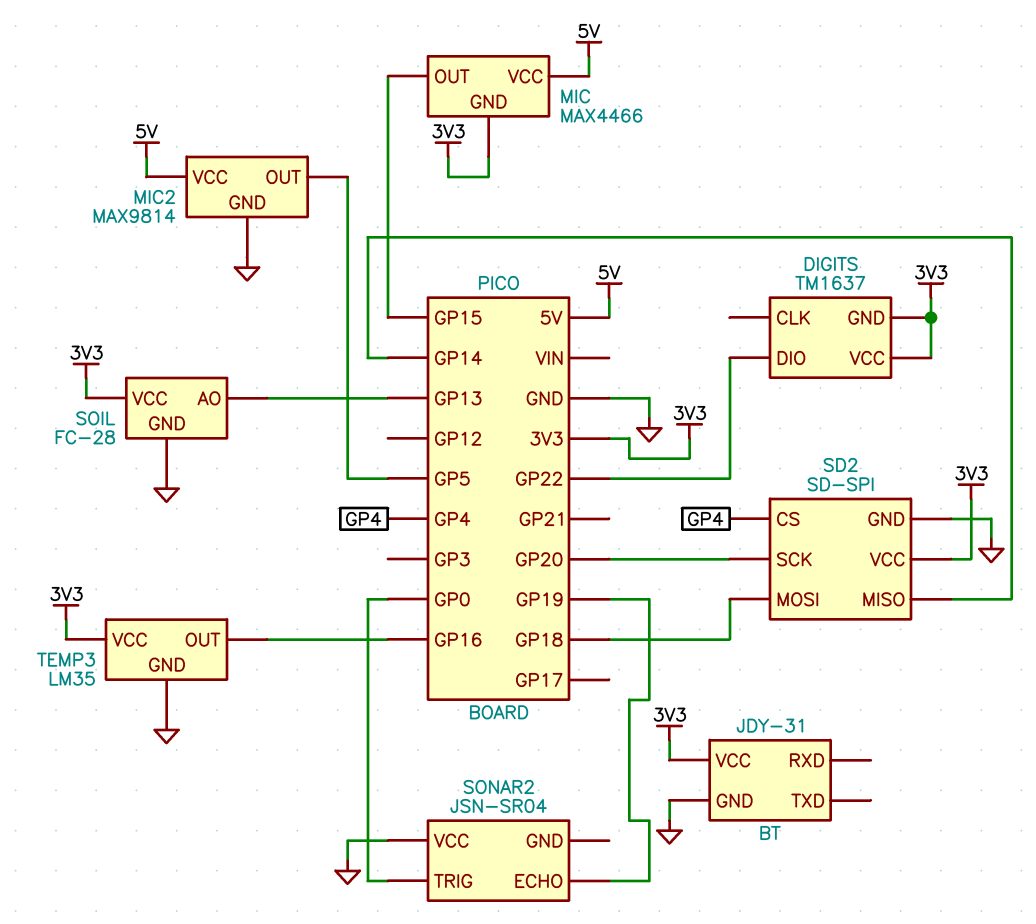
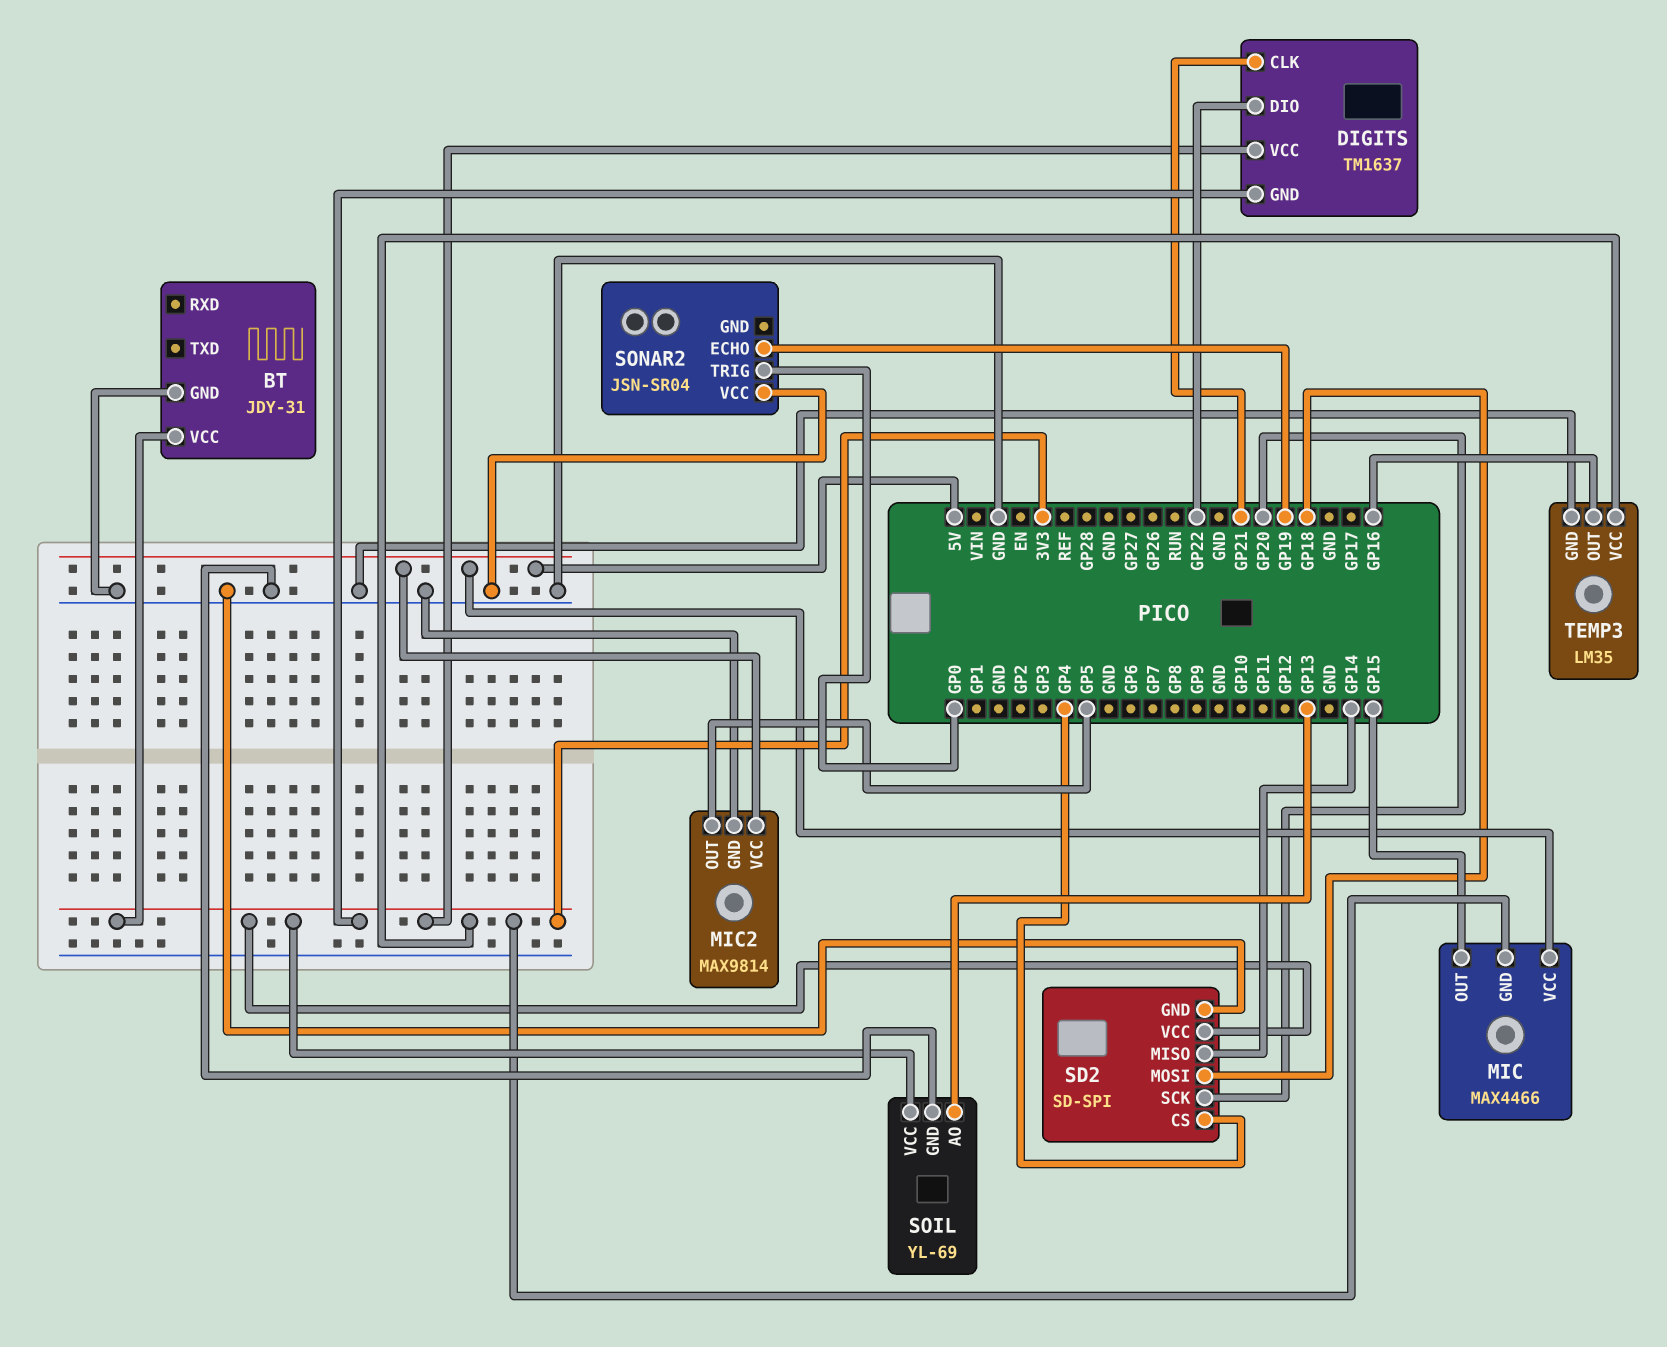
DIGITS pin CLK: none -> GP21
SOIL: FC-28 -> YL-69

